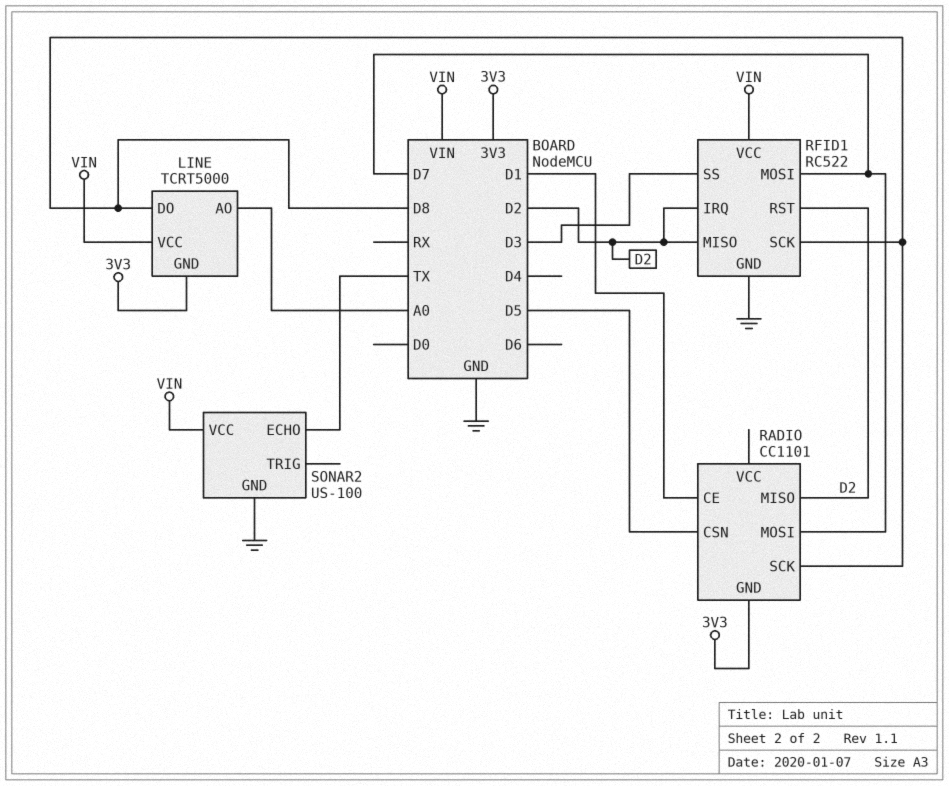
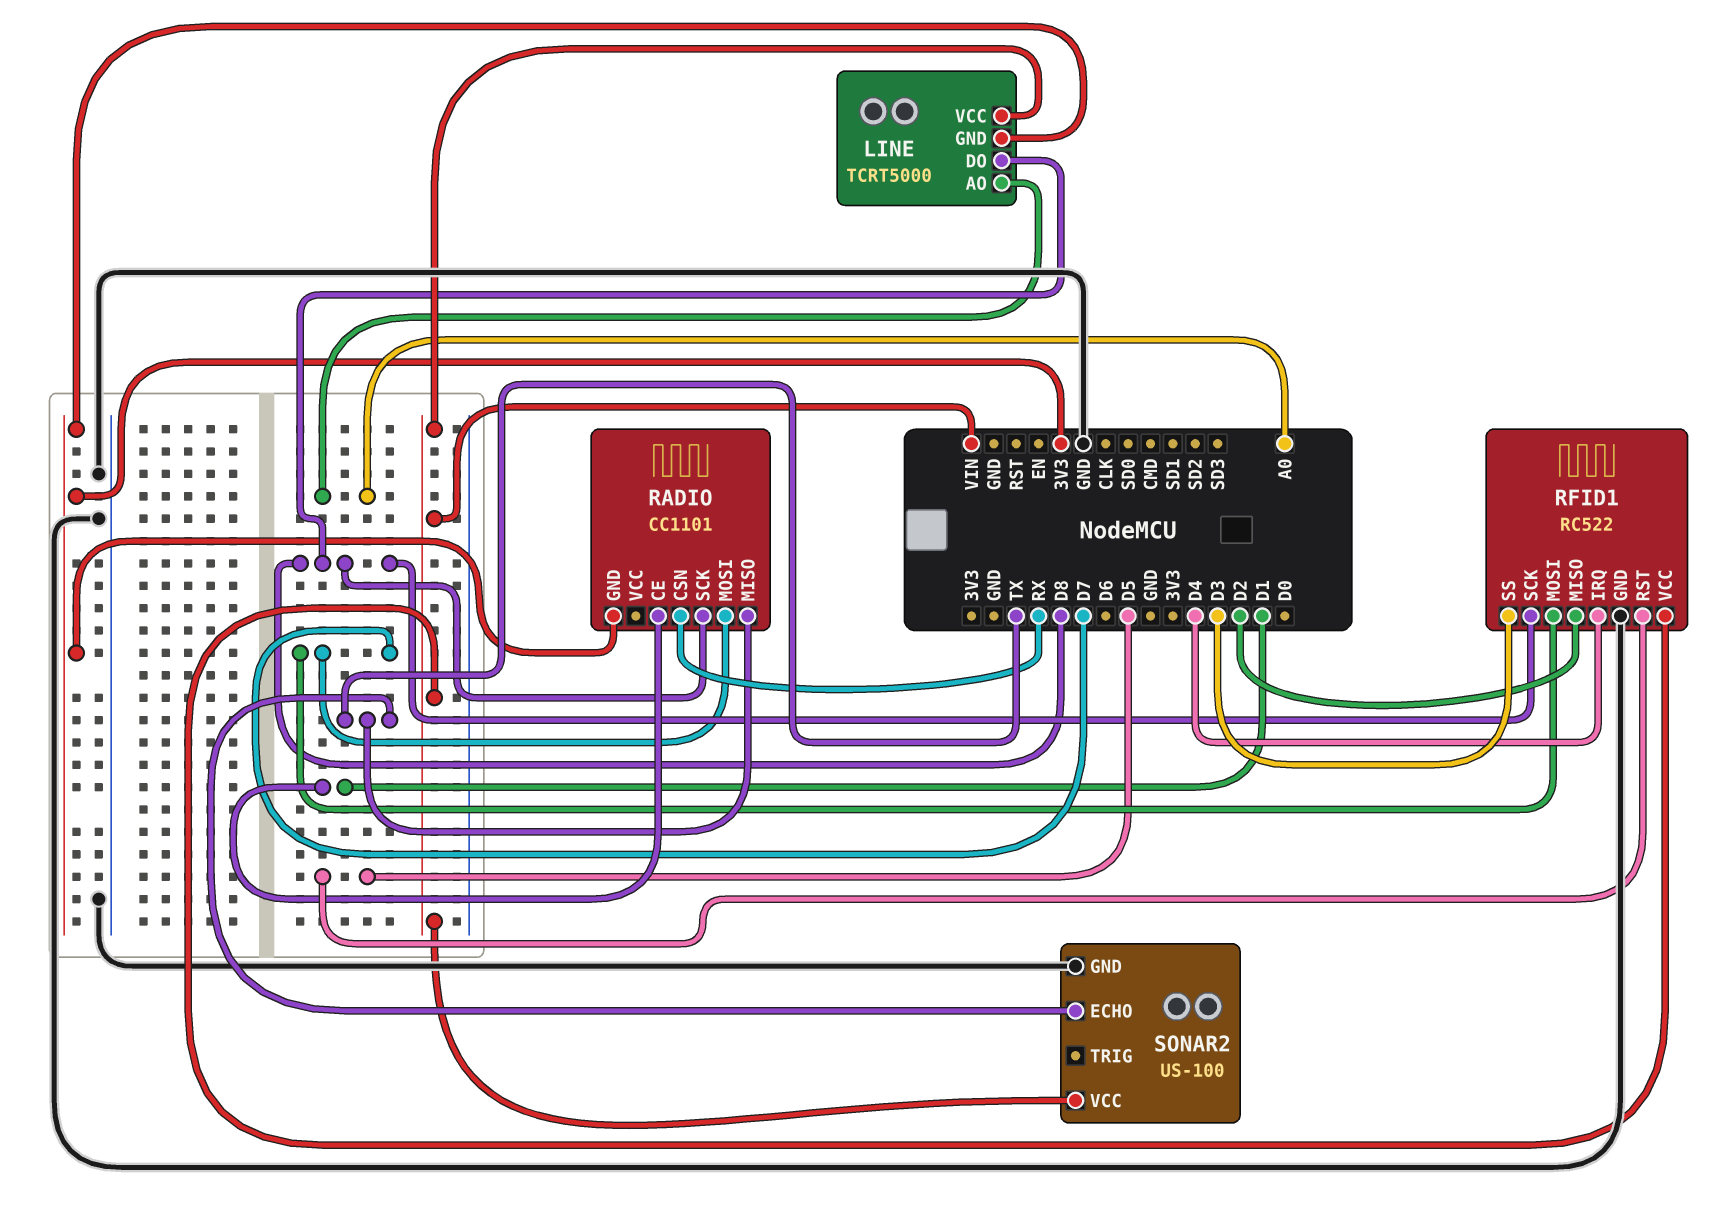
RADIO pin CSN: D5 -> RX
RADIO pin MISO: D2 -> TX
RFID1 pin IRQ: D2 -> D4
RFID1 pin RST: D2 -> D5

